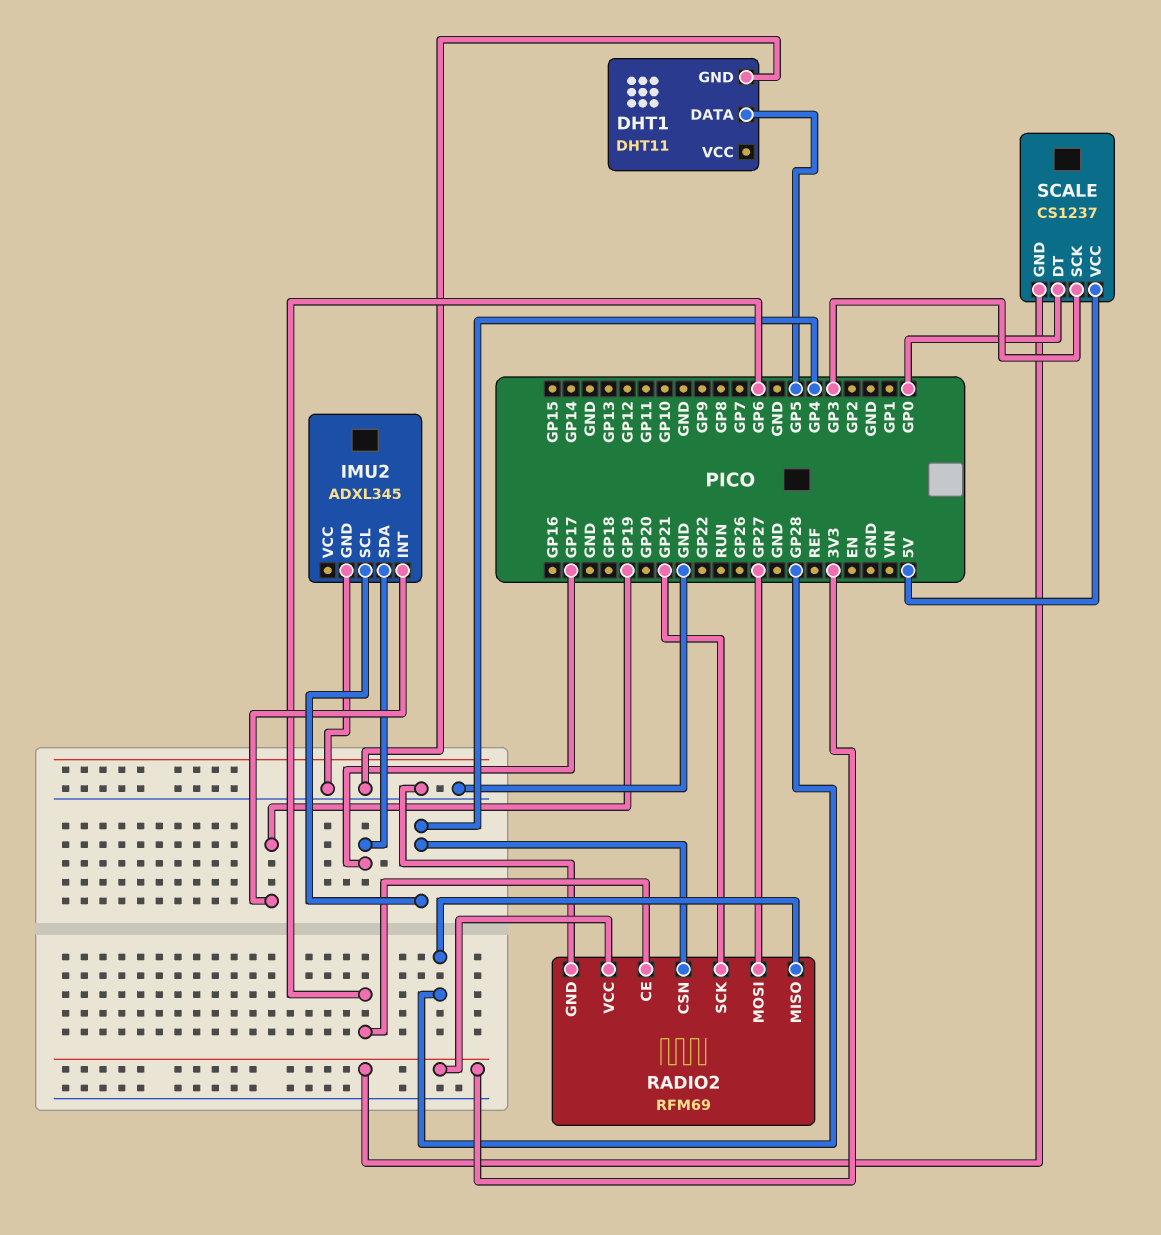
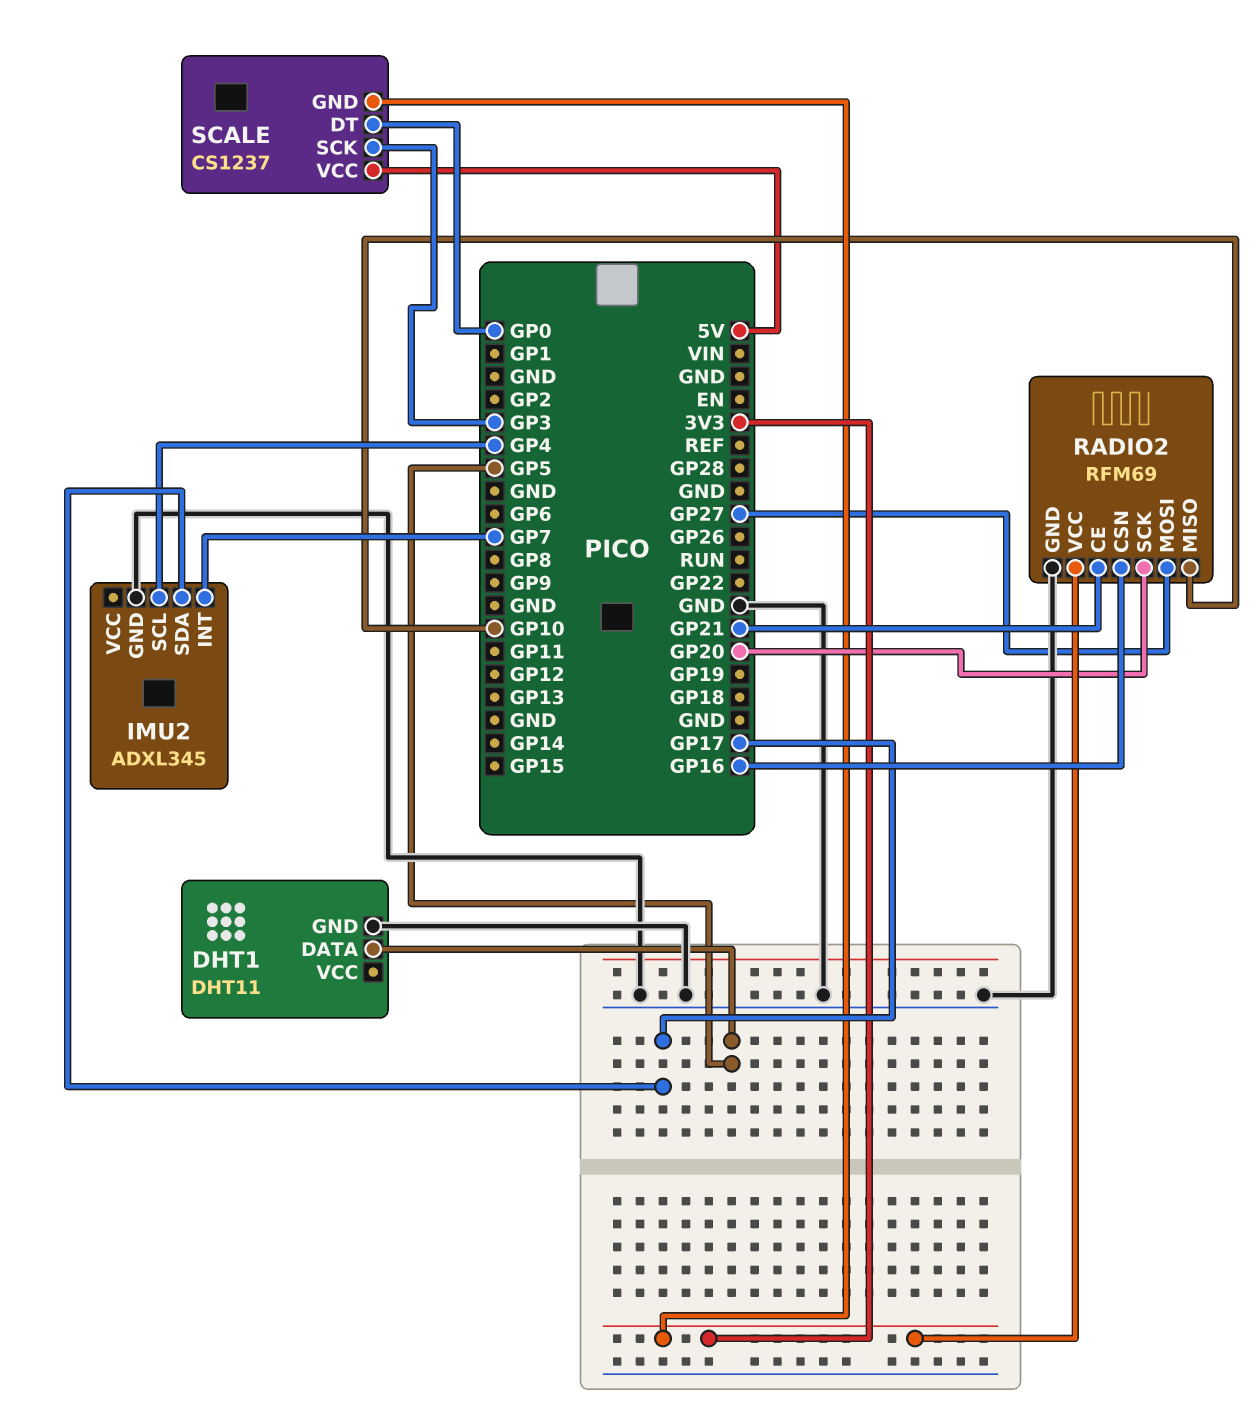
IMU2 pin INT: GP19 -> GP7
RADIO2 pin CE: GP6 -> GP21
RADIO2 pin CSN: GP4 -> GP16
RADIO2 pin MISO: GP28 -> GP10
RADIO2 pin SCK: GP21 -> GP20

